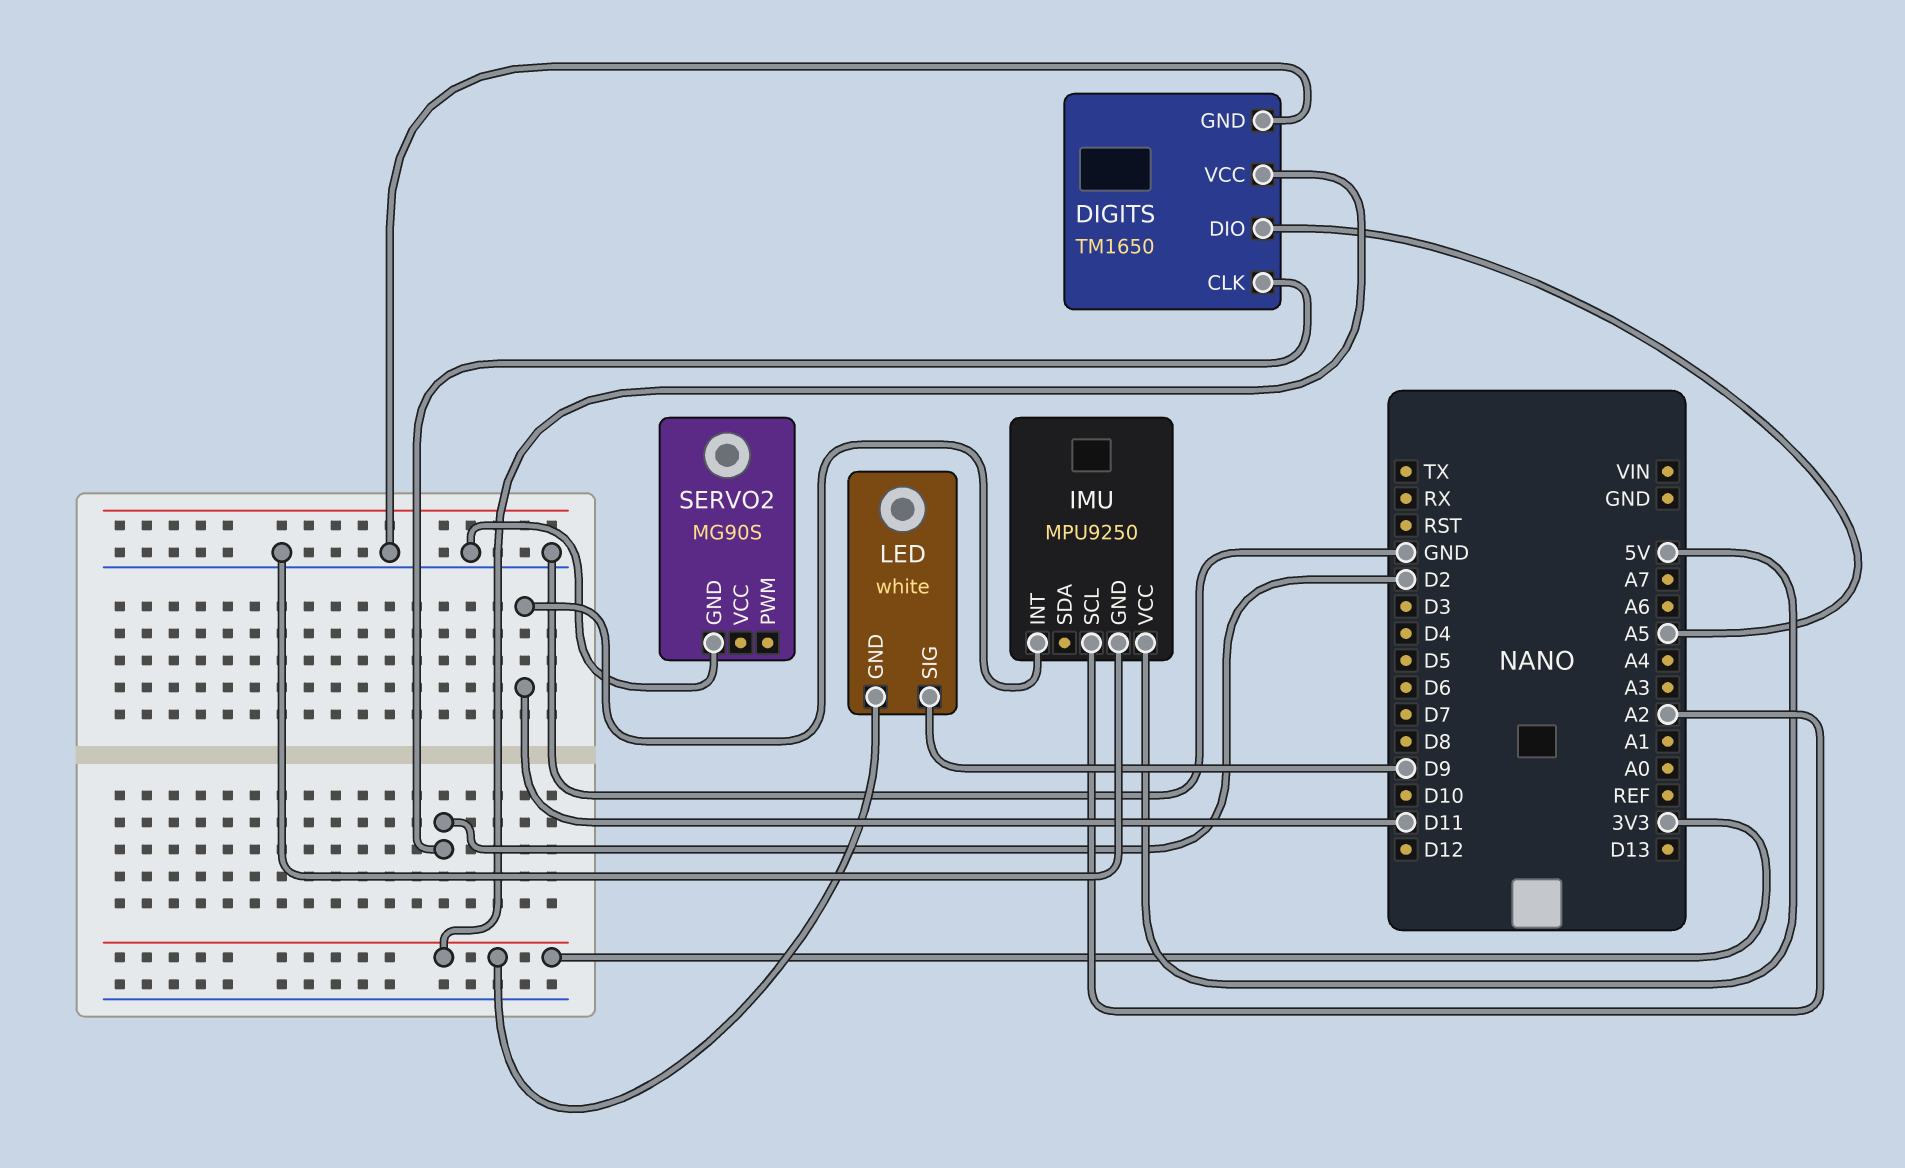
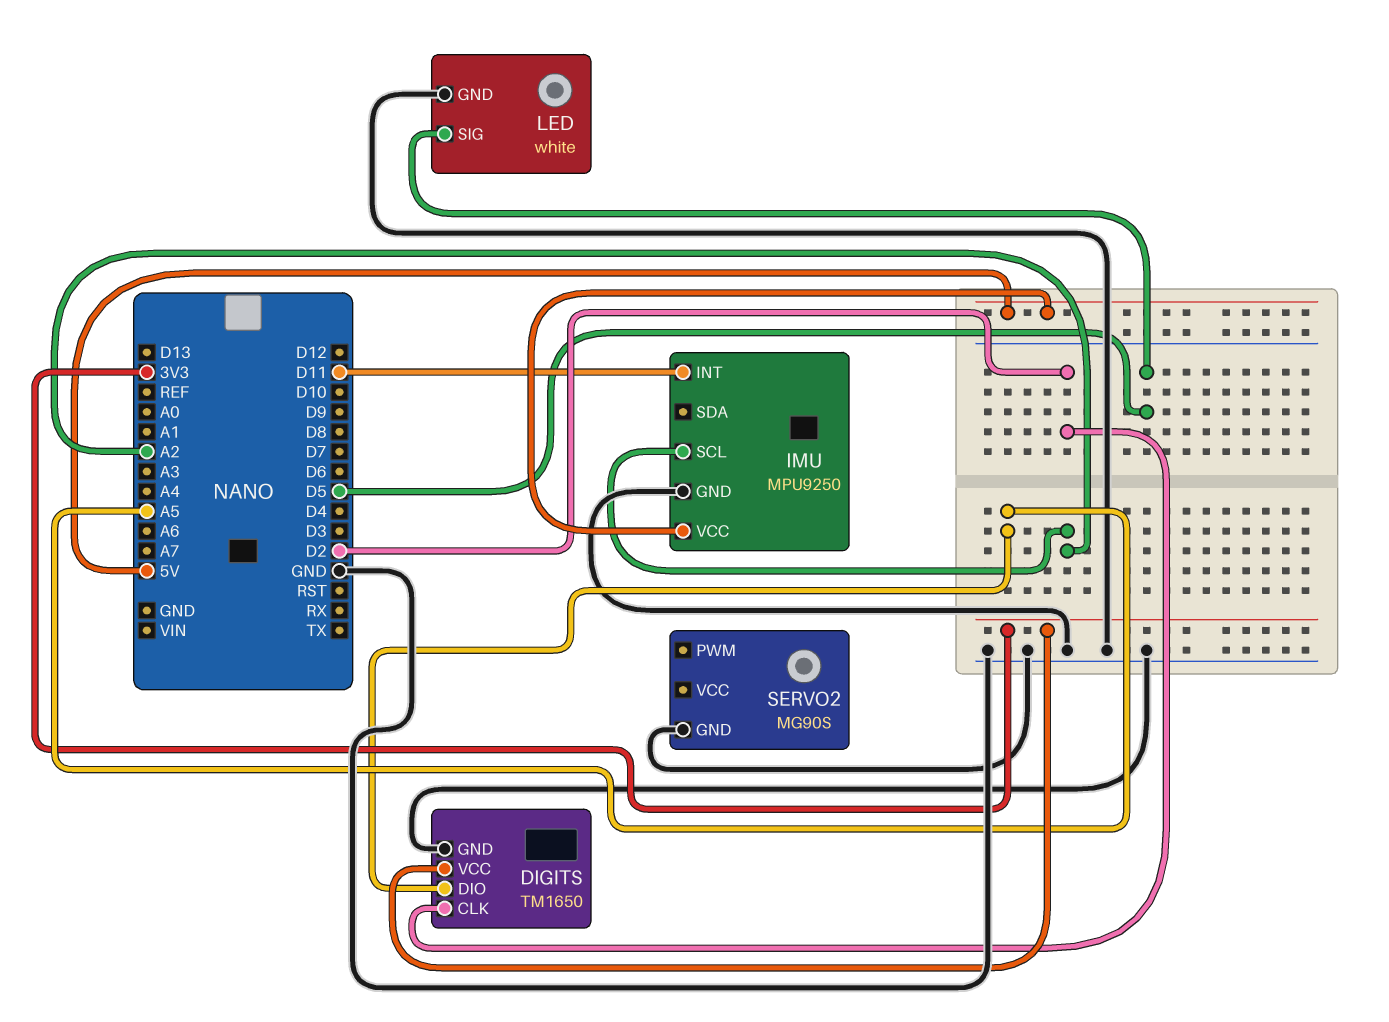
LED pin GND: 3V3 -> GND
LED pin SIG: D9 -> D5

